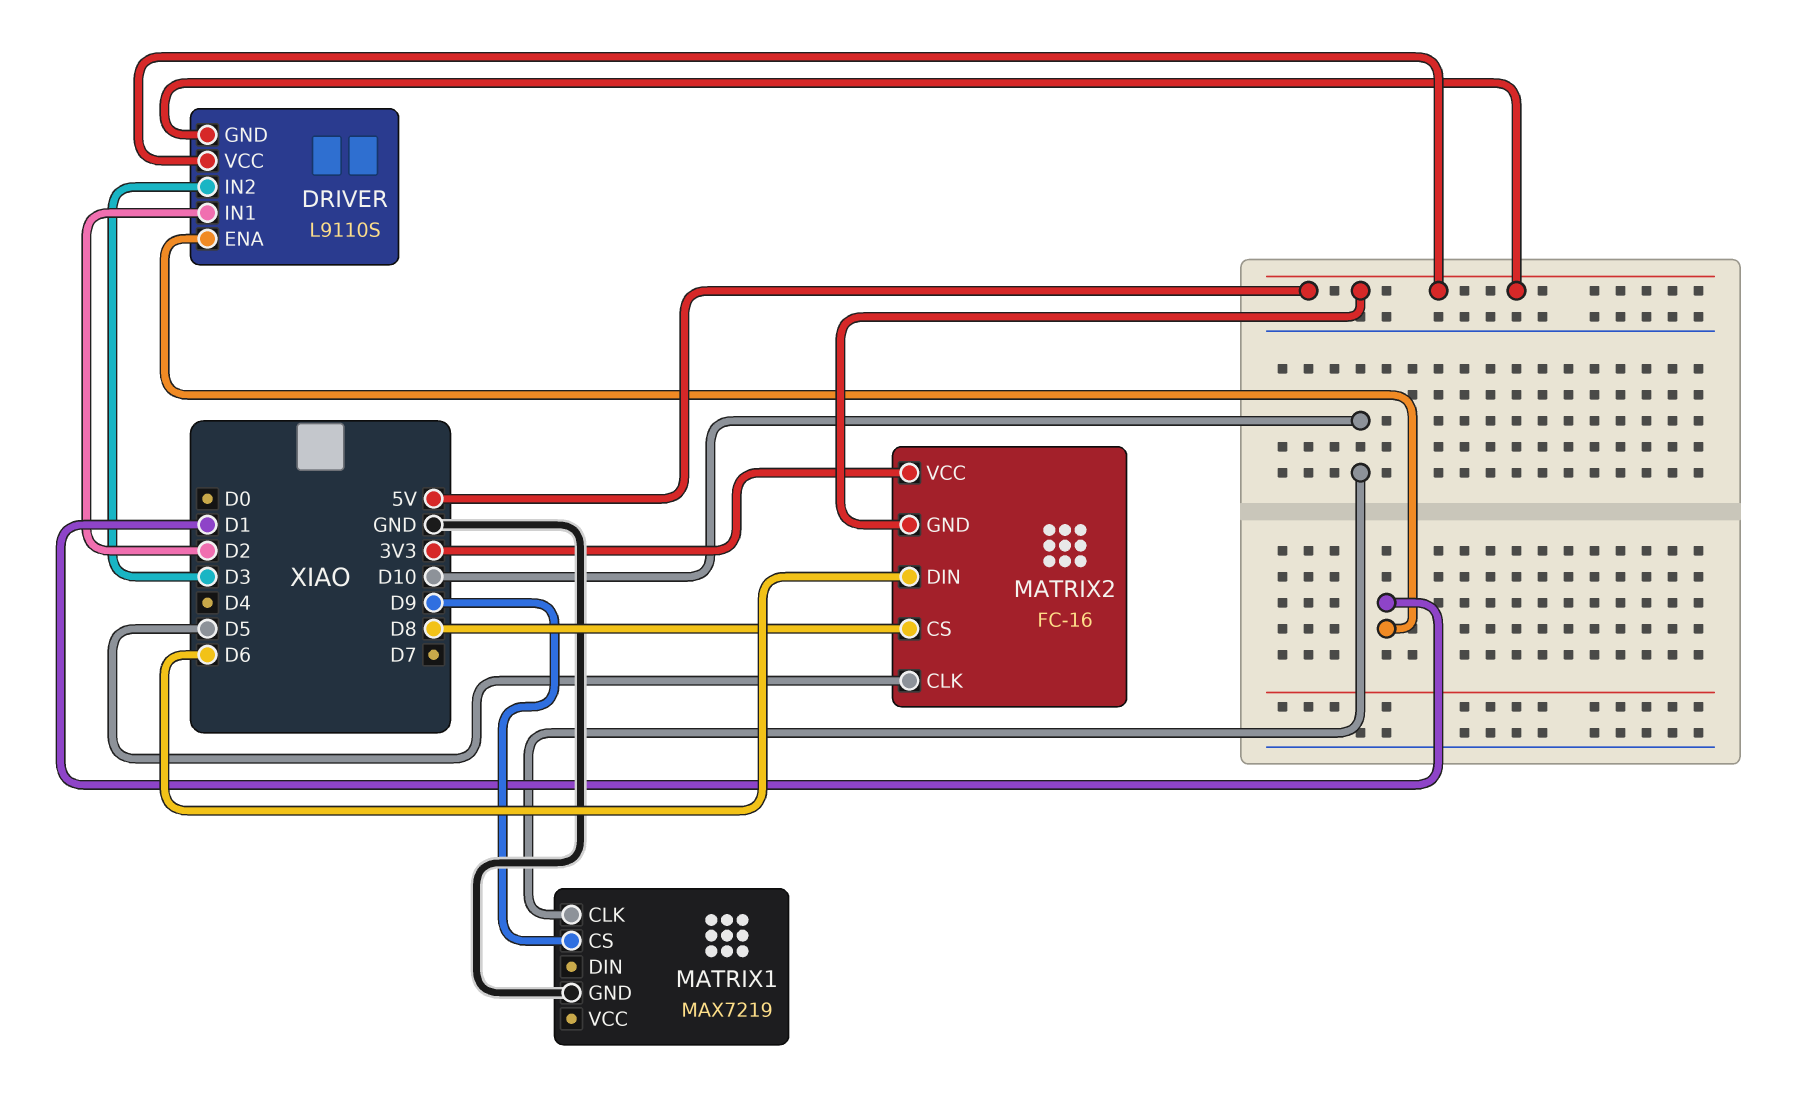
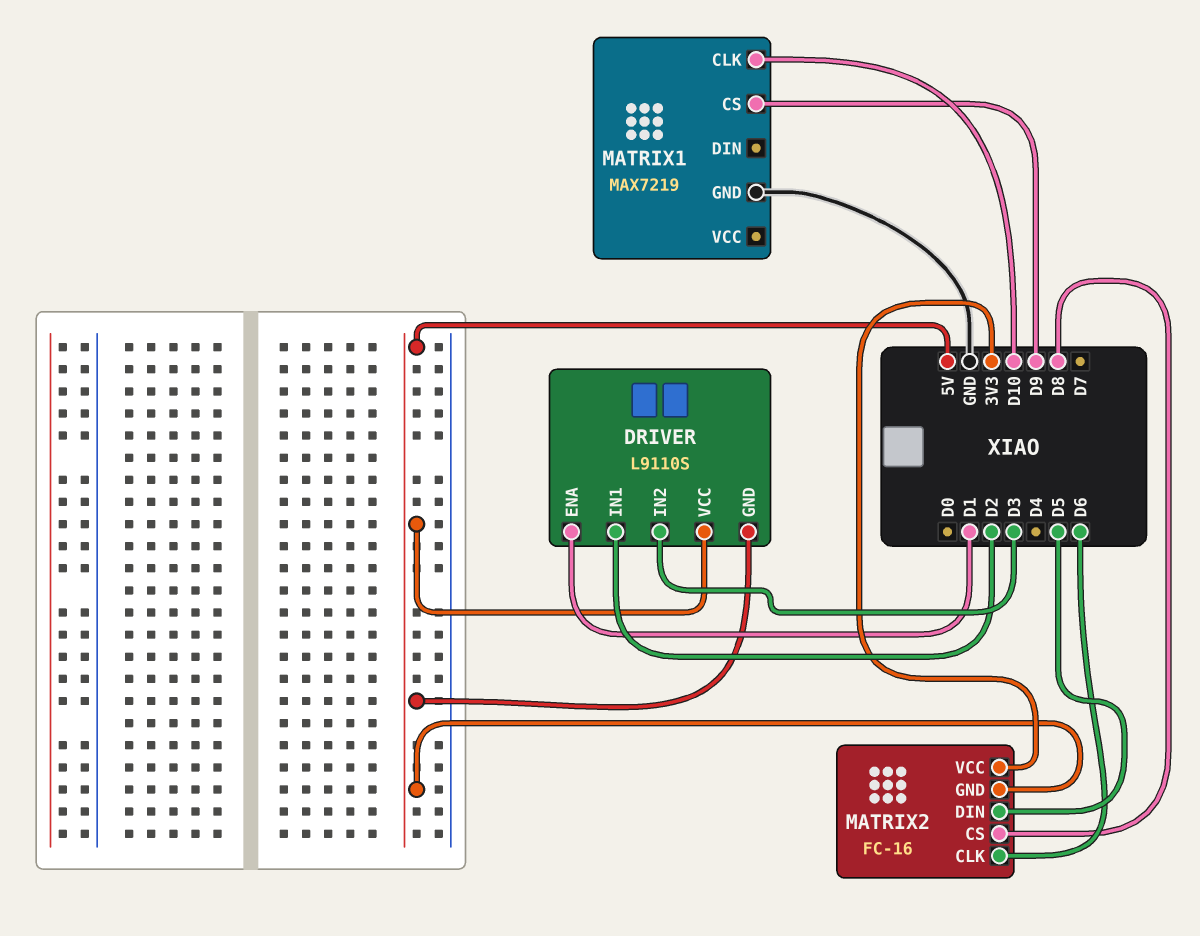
MATRIX2 pin CLK: D5 -> D6
MATRIX2 pin DIN: D6 -> D5

